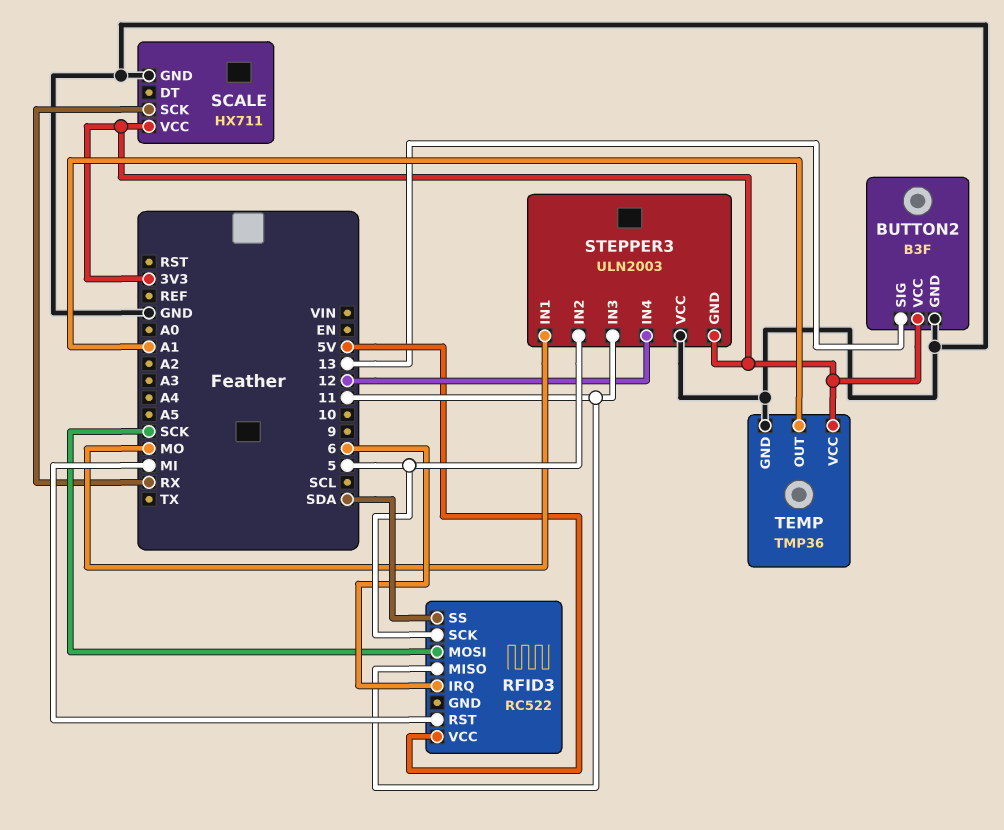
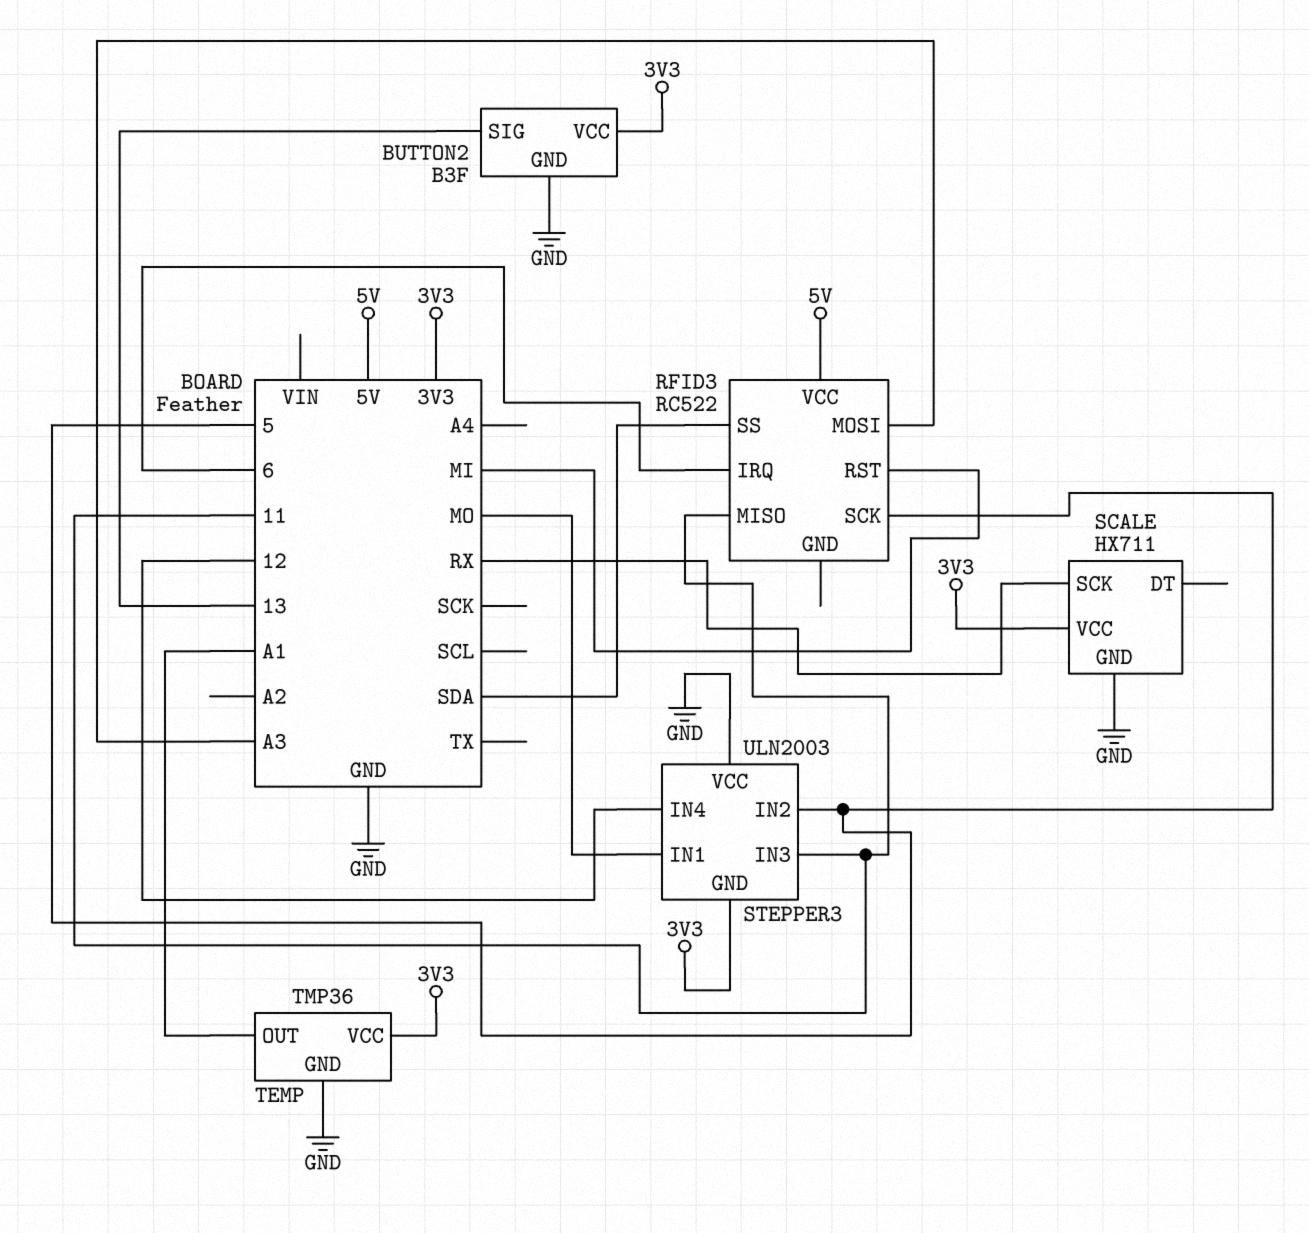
RFID3 pin MOSI: SCK -> A3

